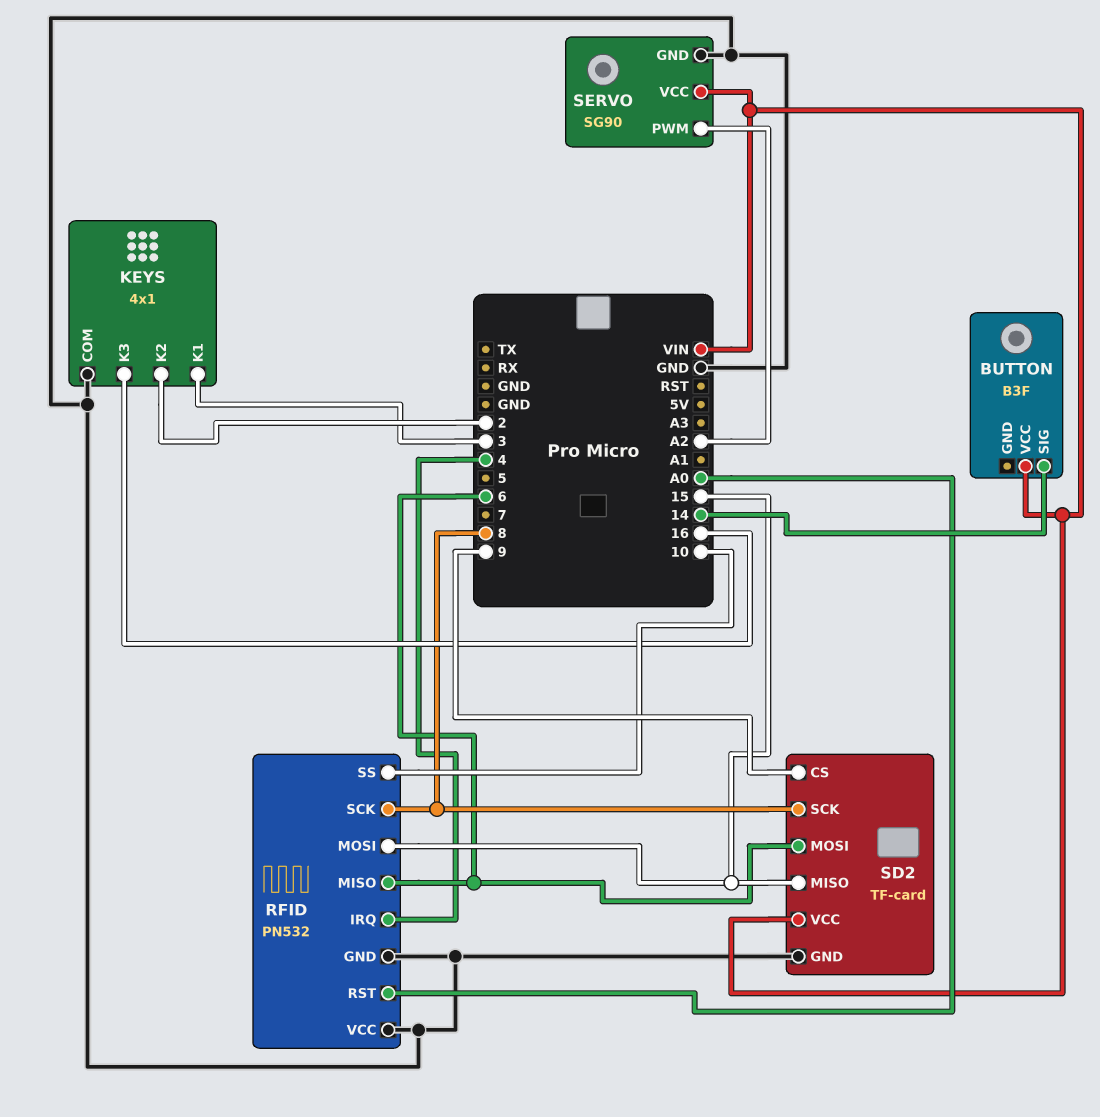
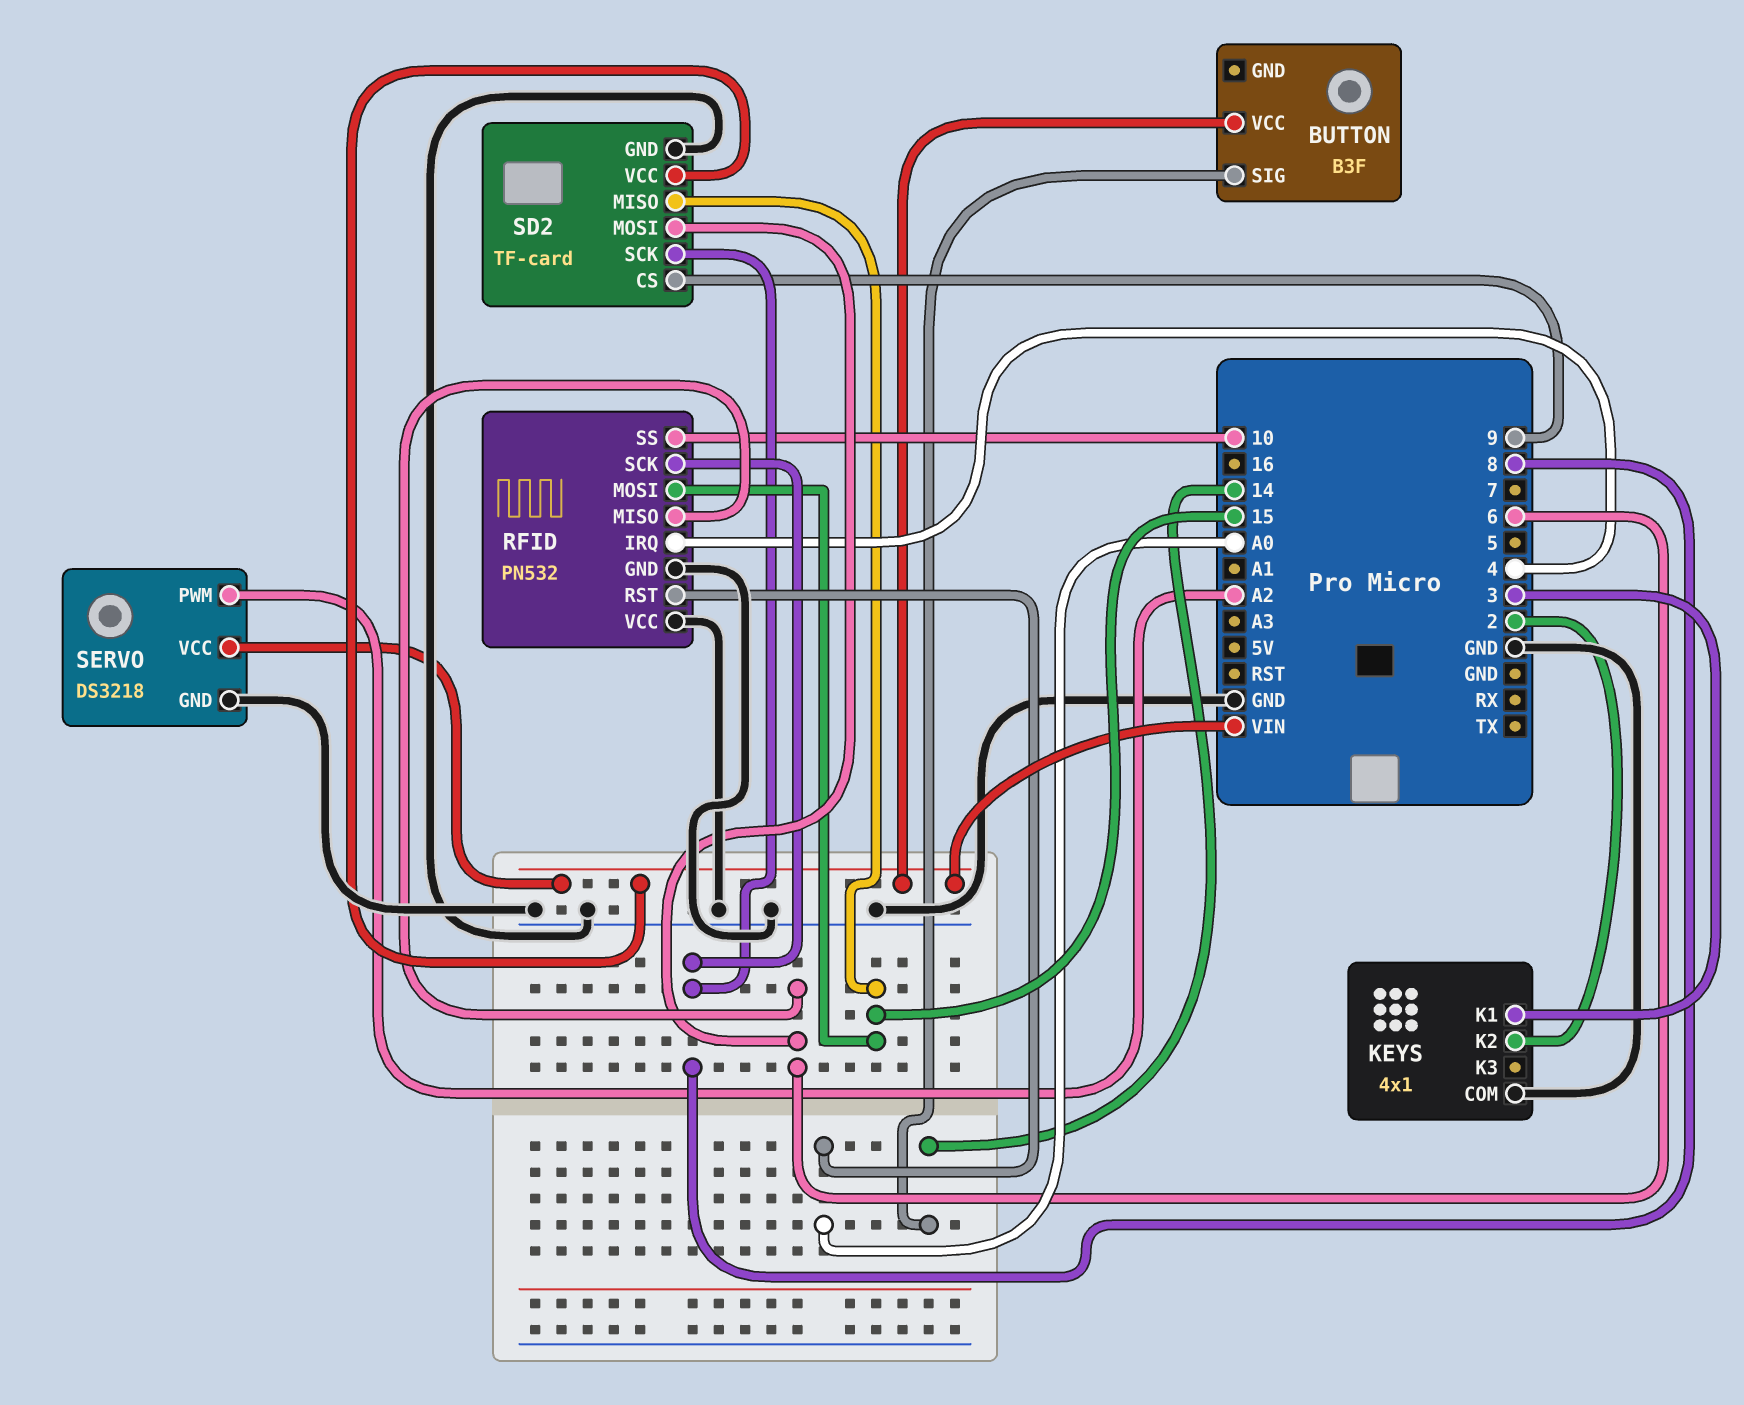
KEYS pin K3: 16 -> none
SERVO: SG90 -> DS3218

